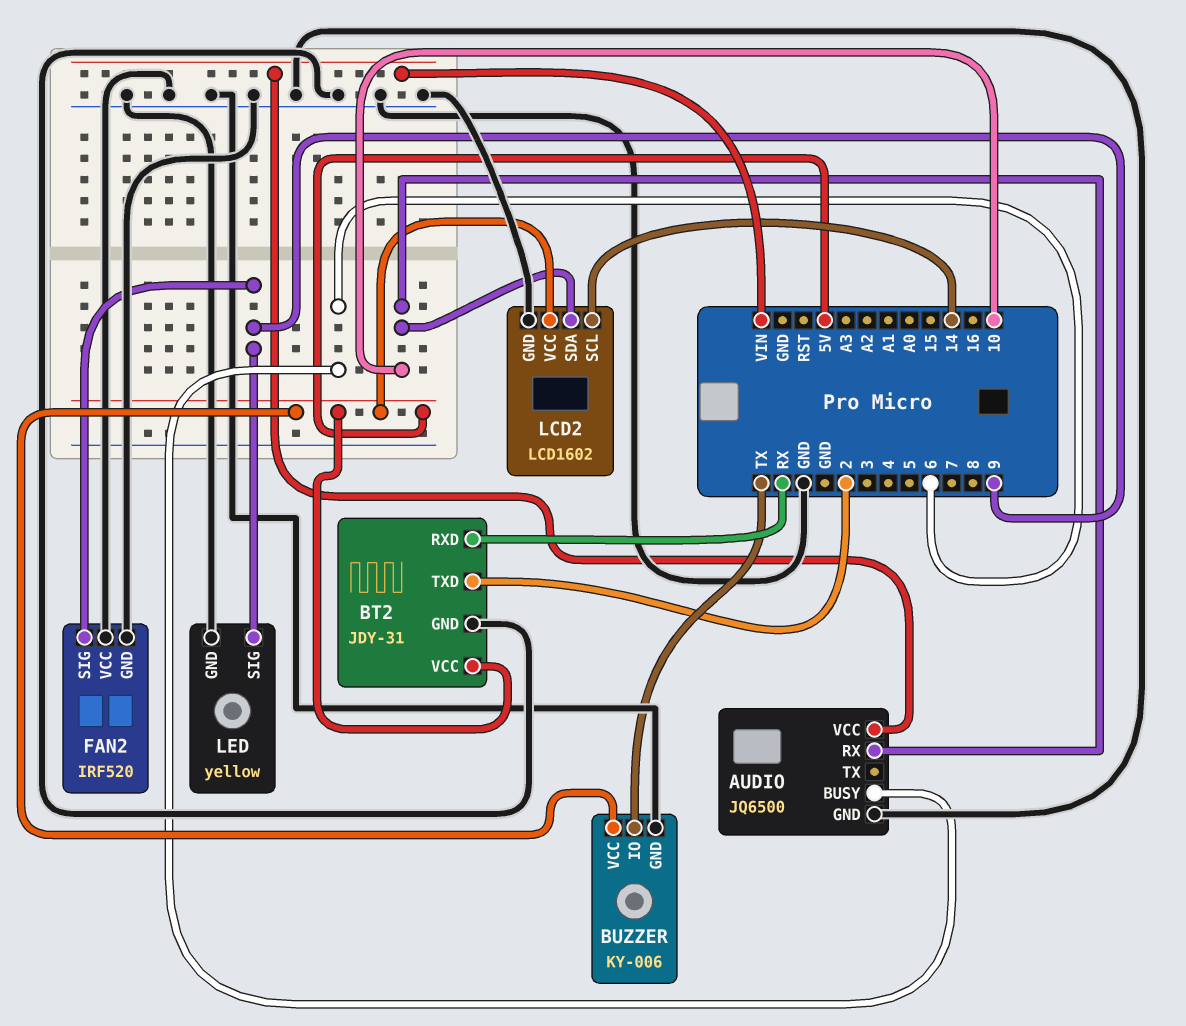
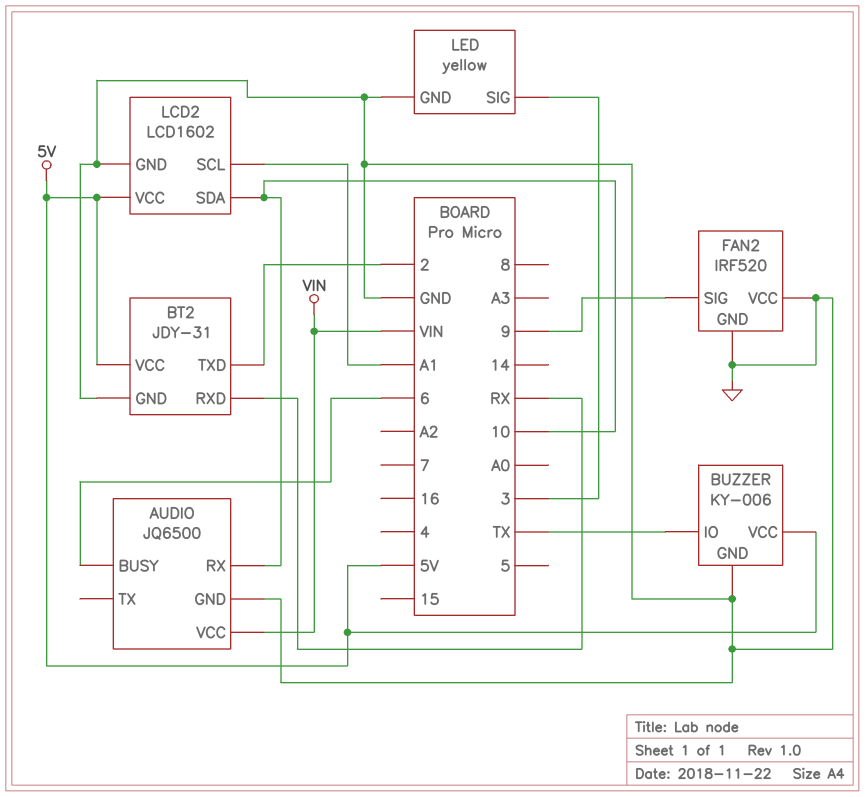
LCD2 pin SCL: 14 -> A1
LED pin SIG: 9 -> 3

